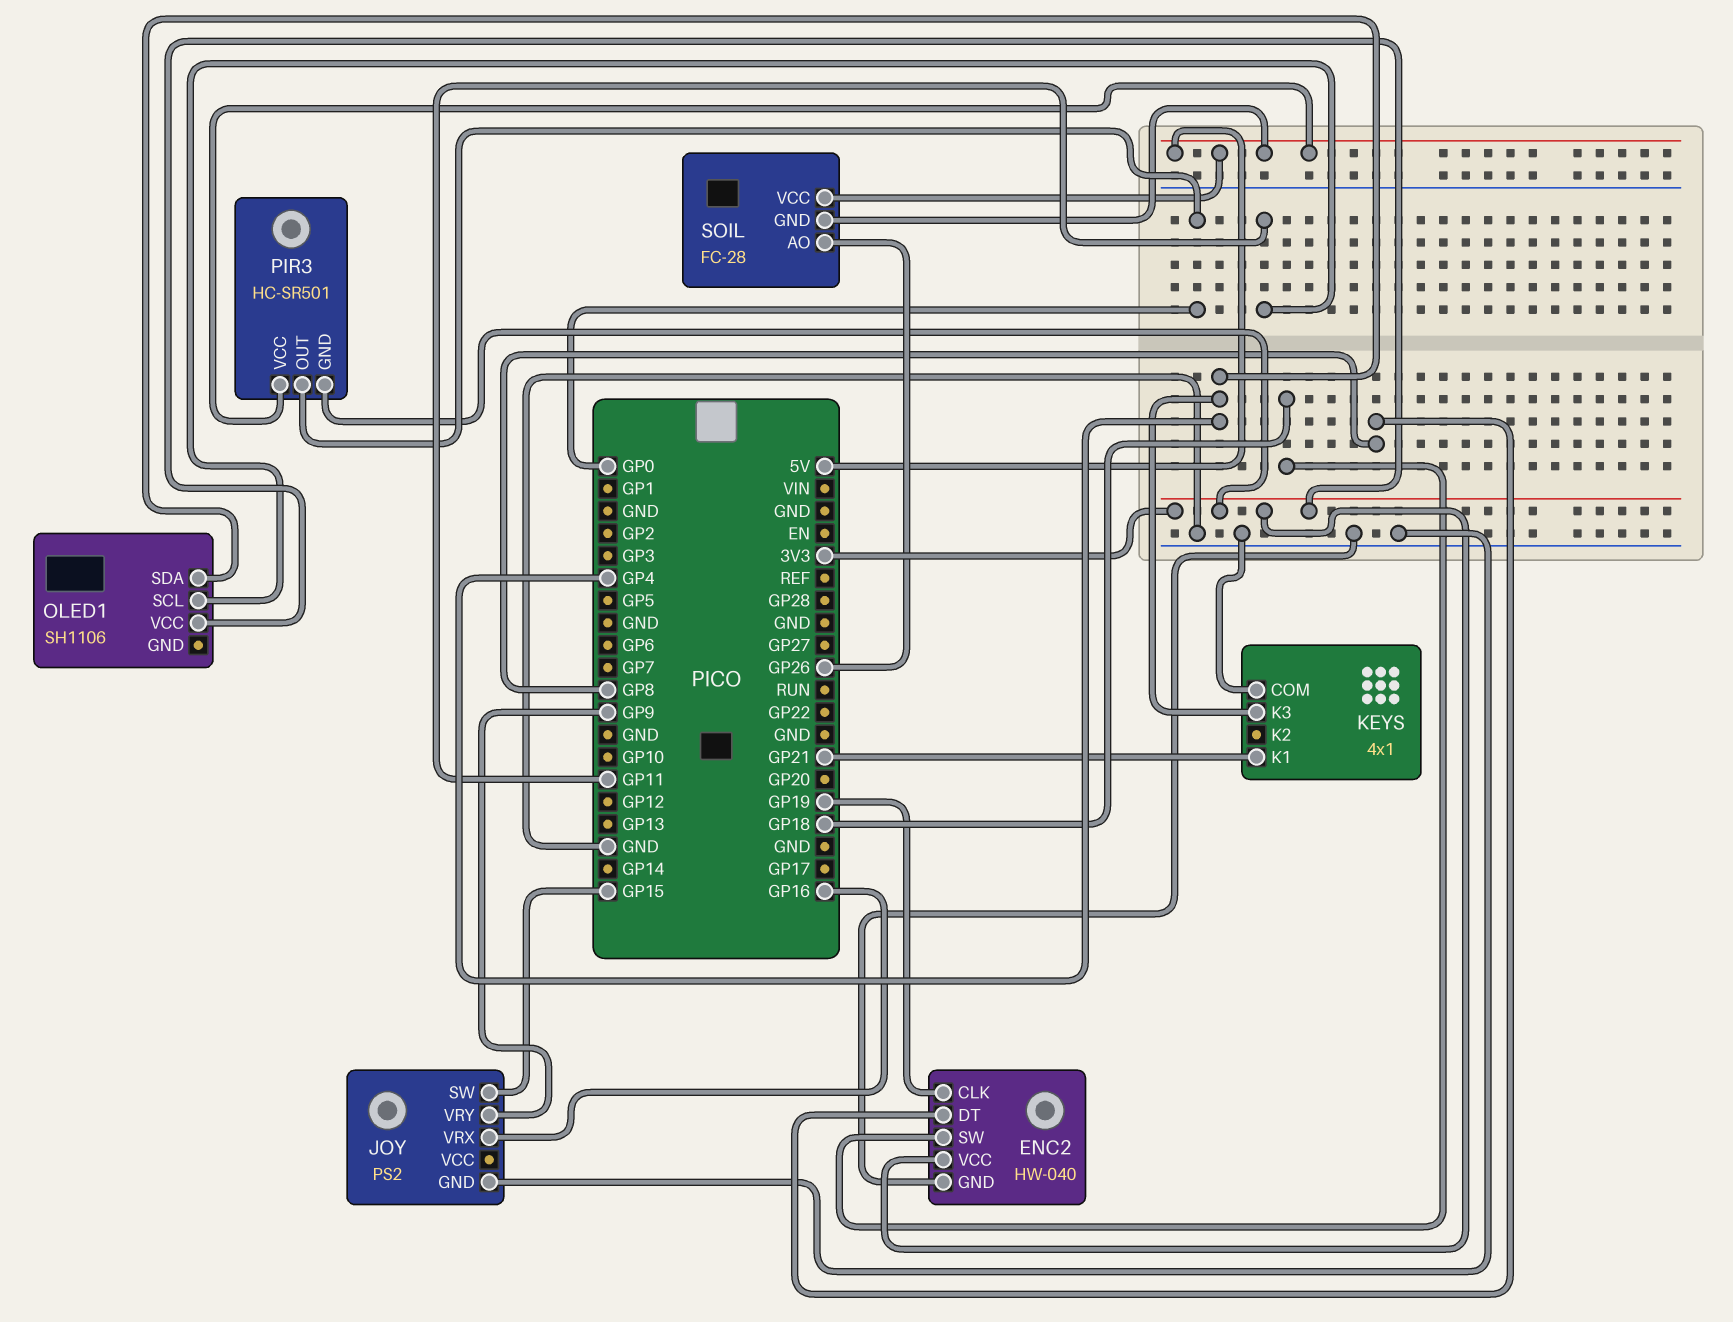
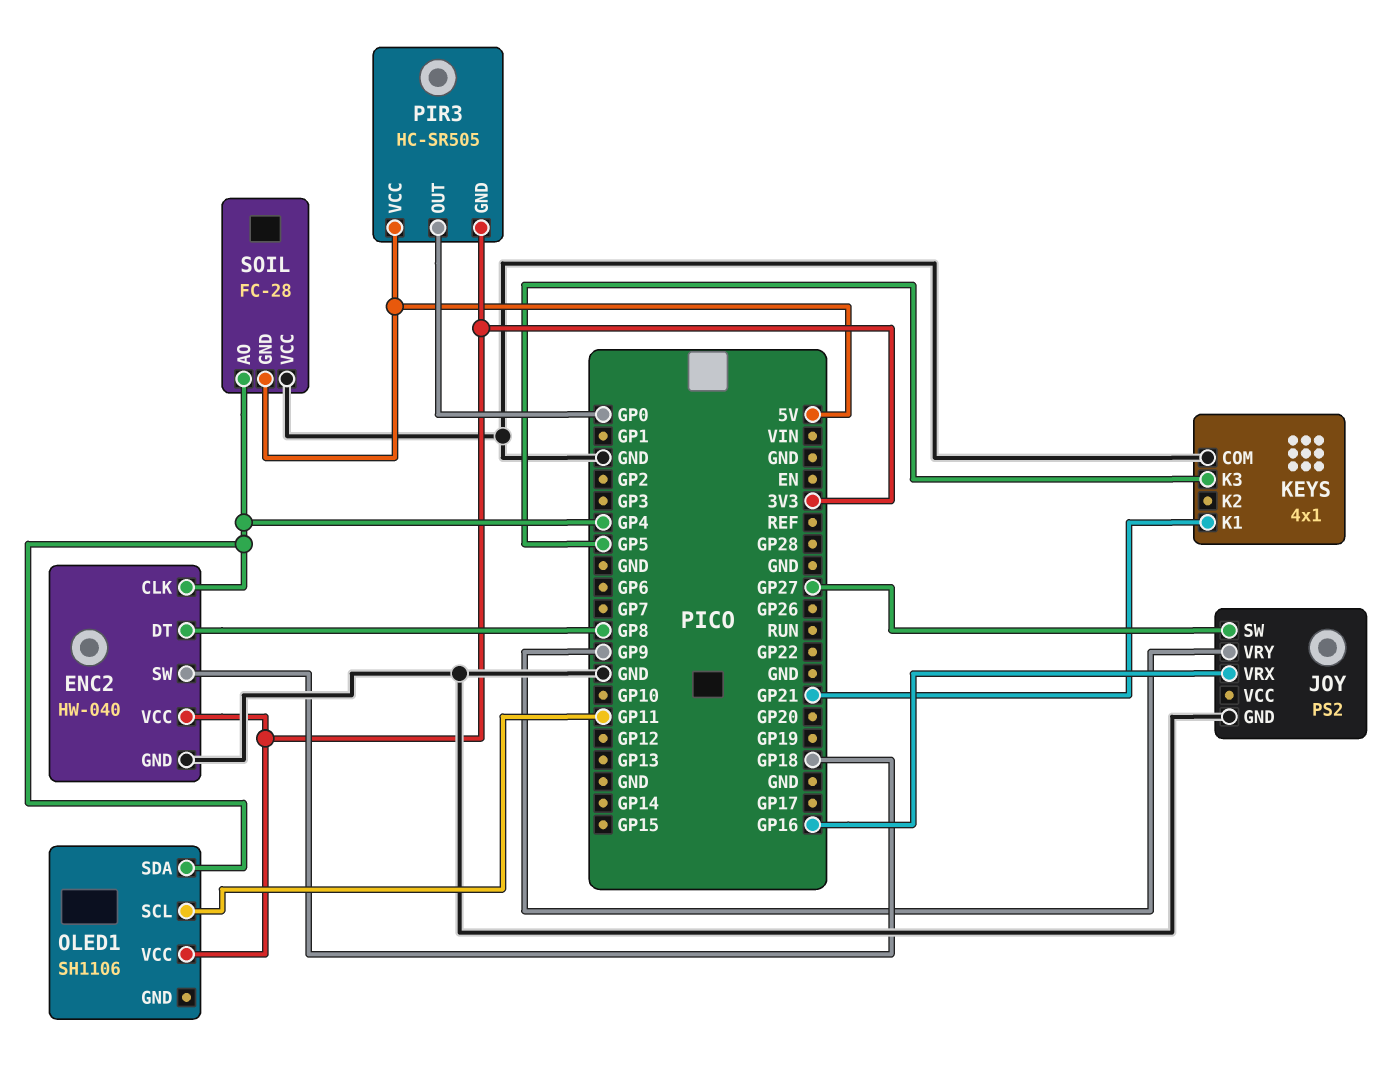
ENC2 pin CLK: GP19 -> GP4
JOY pin SW: GP15 -> GP27
KEYS pin K3: GP4 -> GP5
PIR3: HC-SR501 -> HC-SR505
SOIL pin AO: GP26 -> GP4
SOIL pin VCC: 5V -> GND

